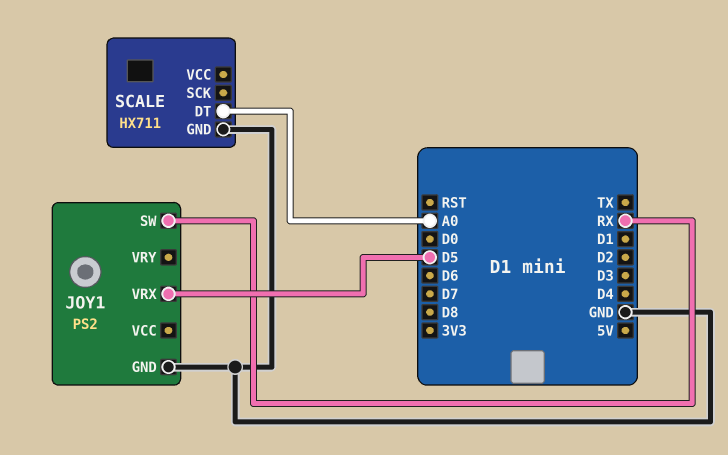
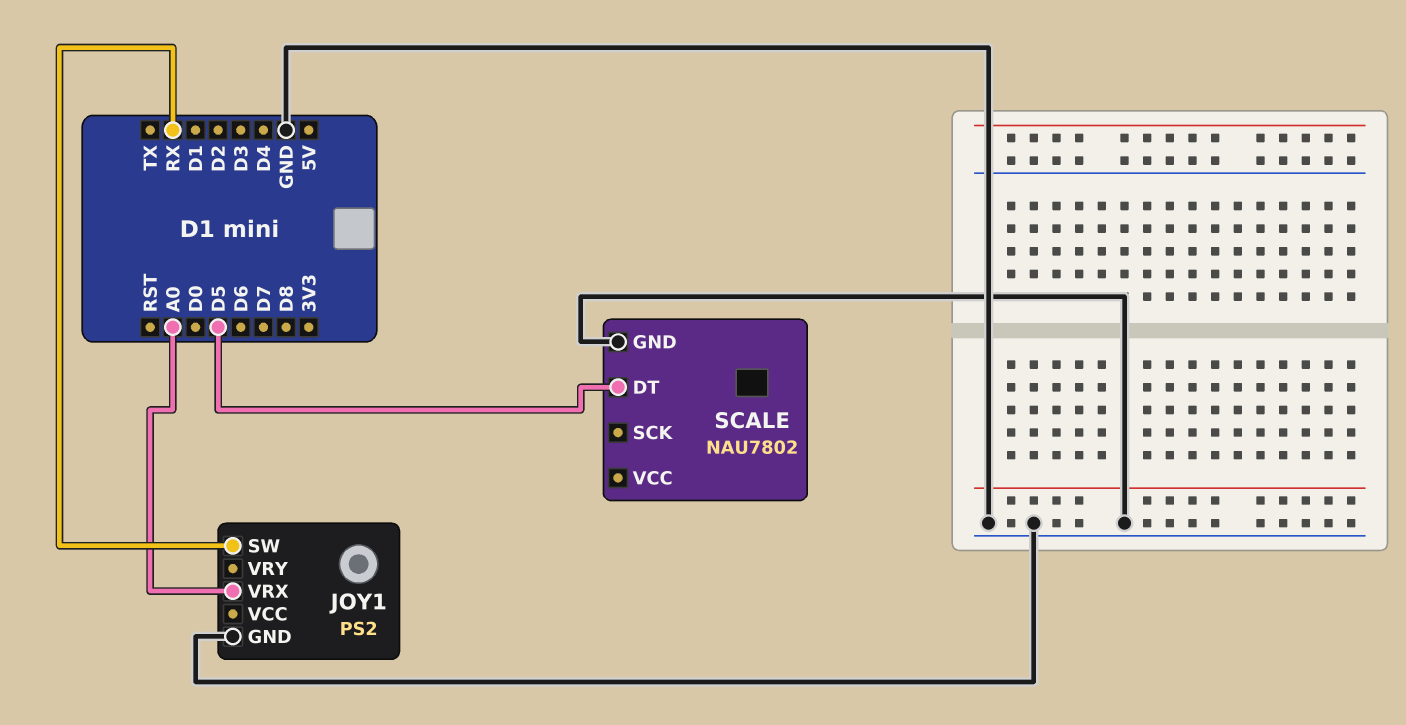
JOY1 pin VRX: D5 -> A0
SCALE: HX711 -> NAU7802
SCALE pin DT: A0 -> D5

